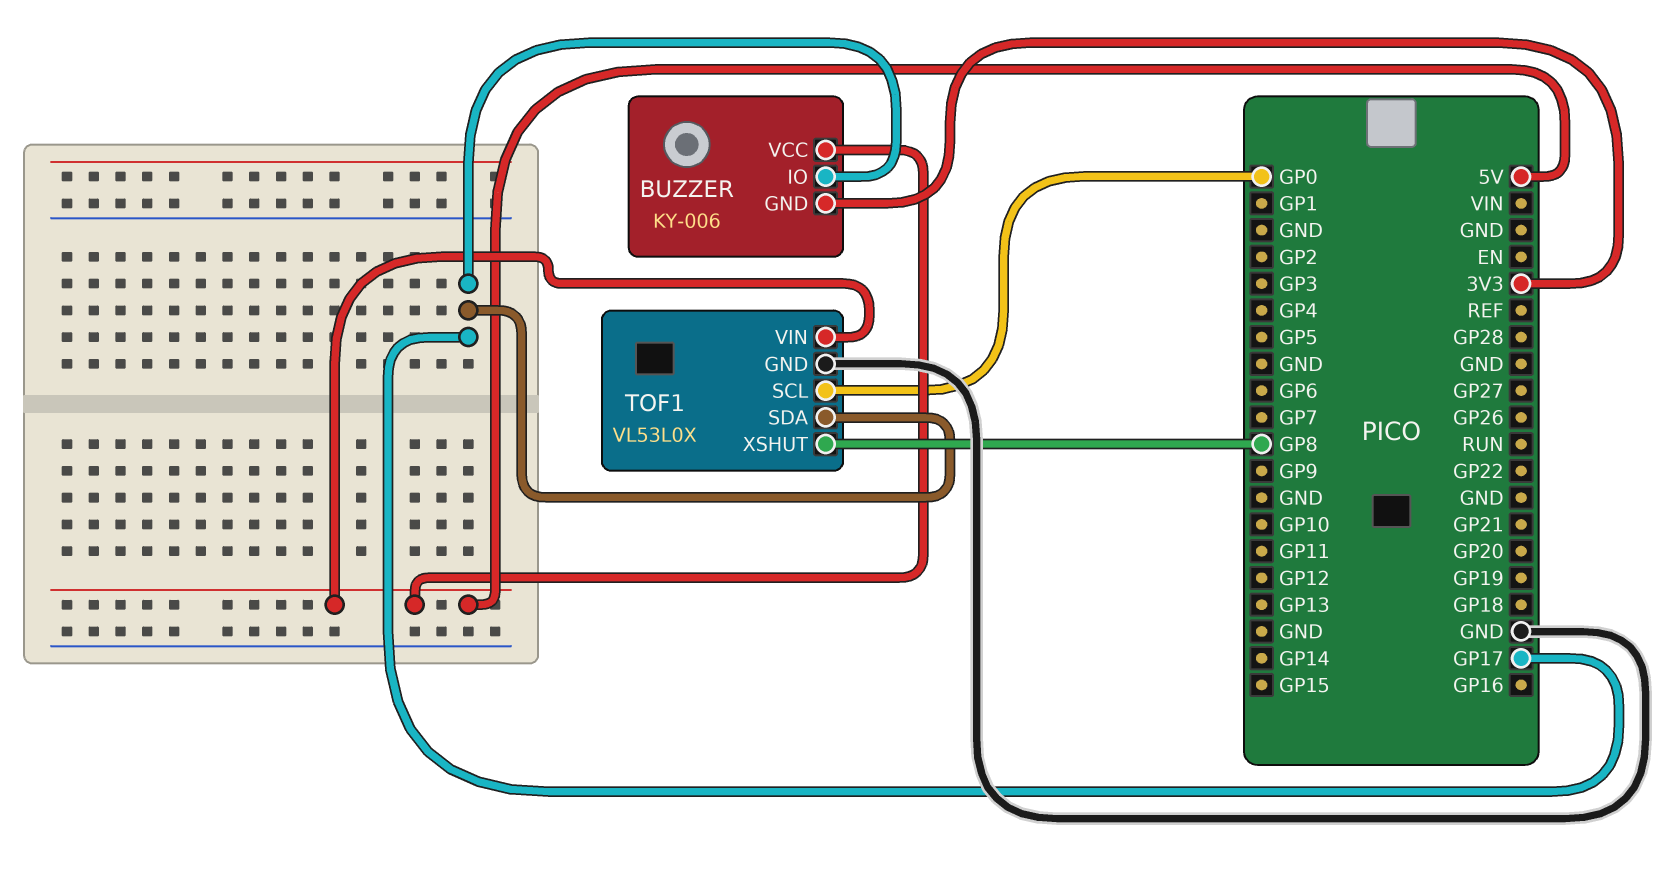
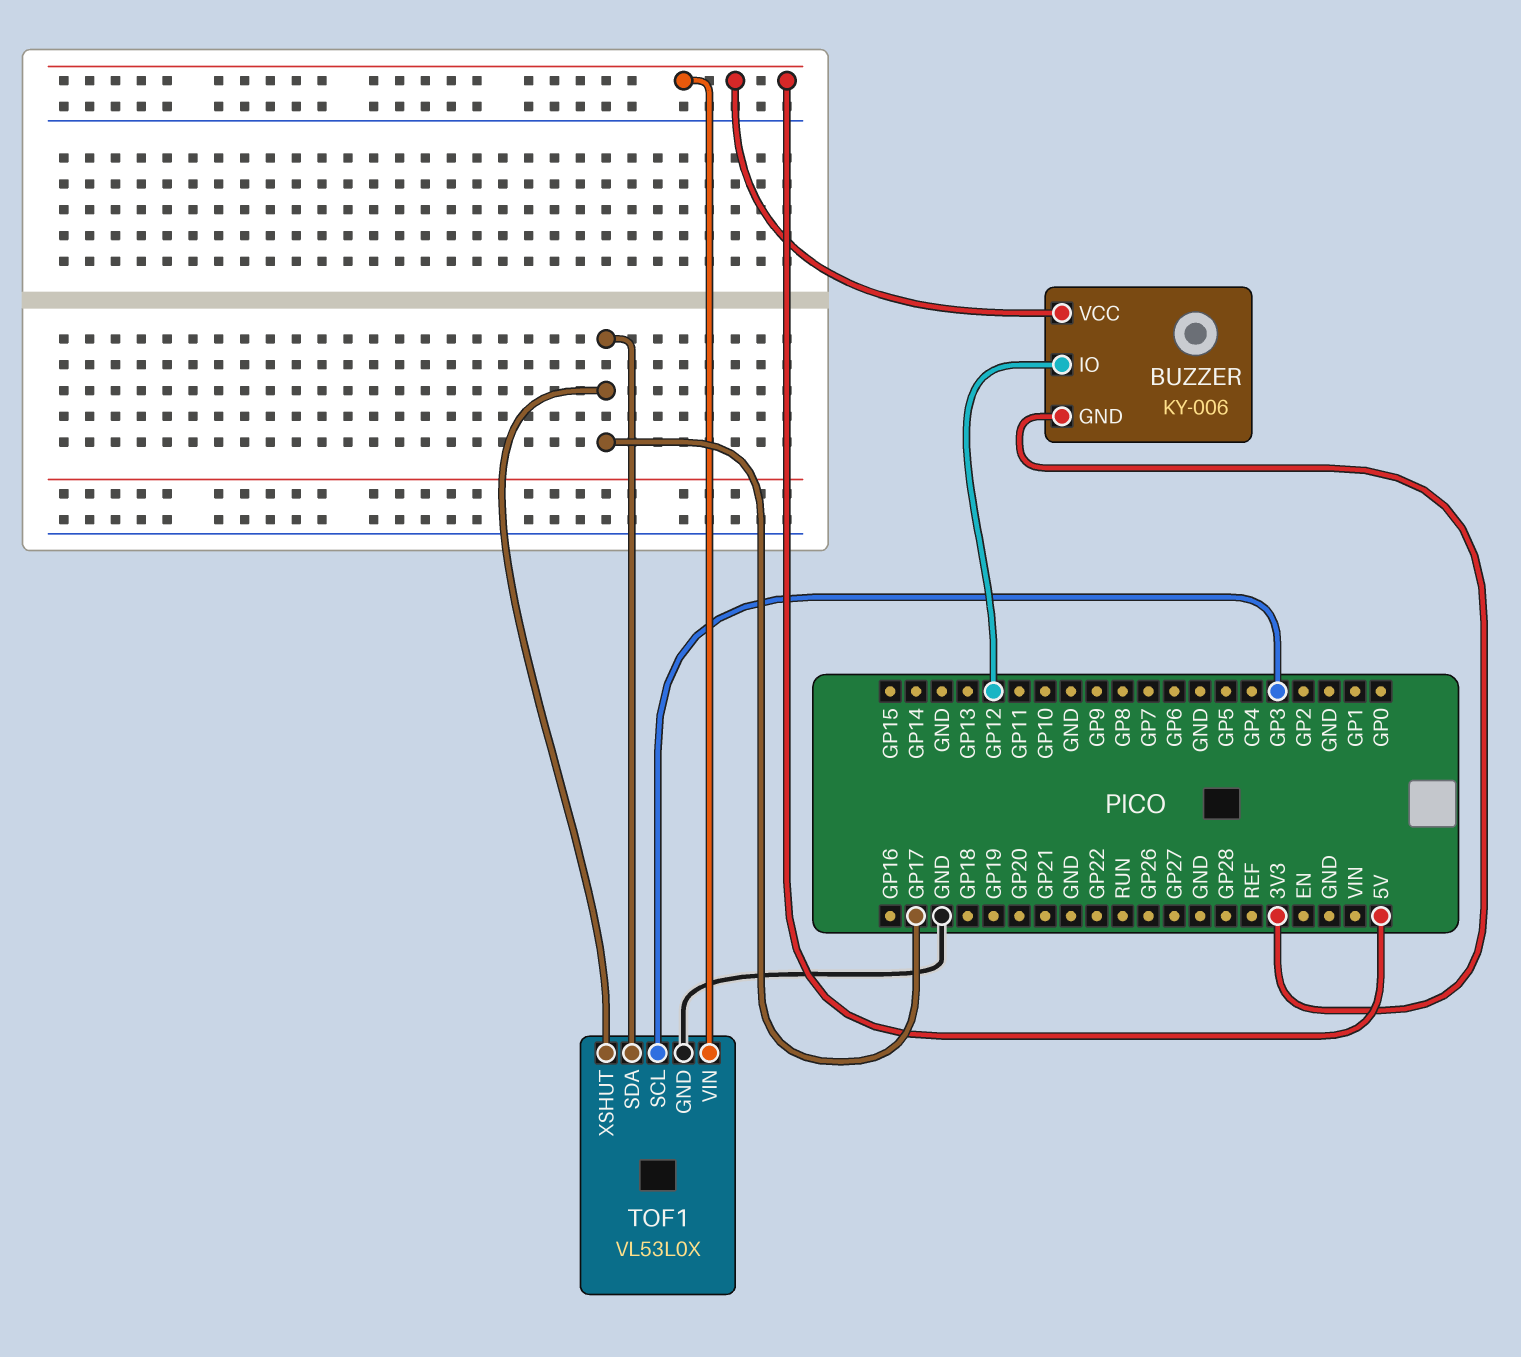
BUZZER pin IO: GP17 -> GP12
TOF1 pin SCL: GP0 -> GP3
TOF1 pin XSHUT: GP8 -> GP17

